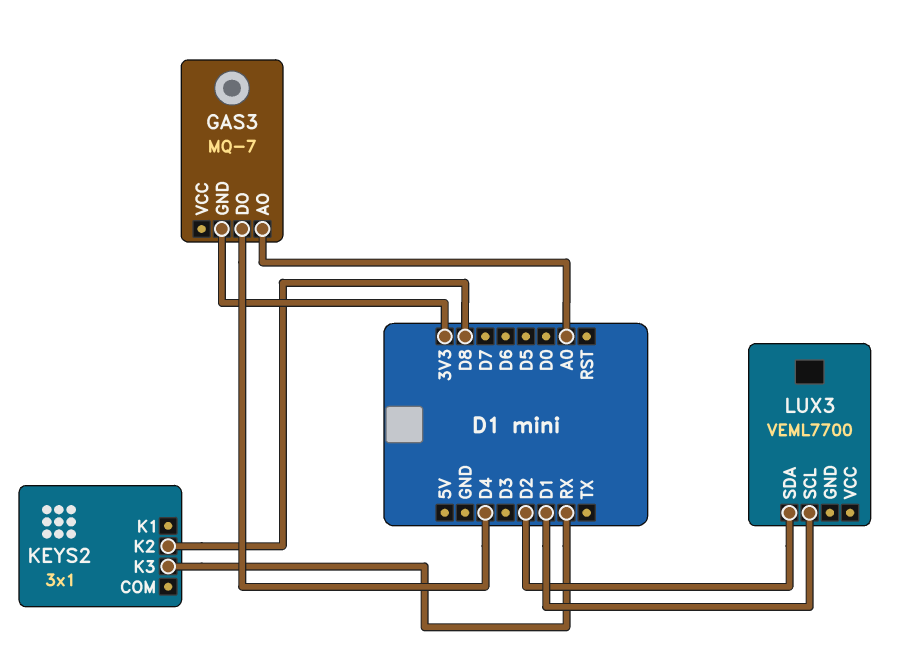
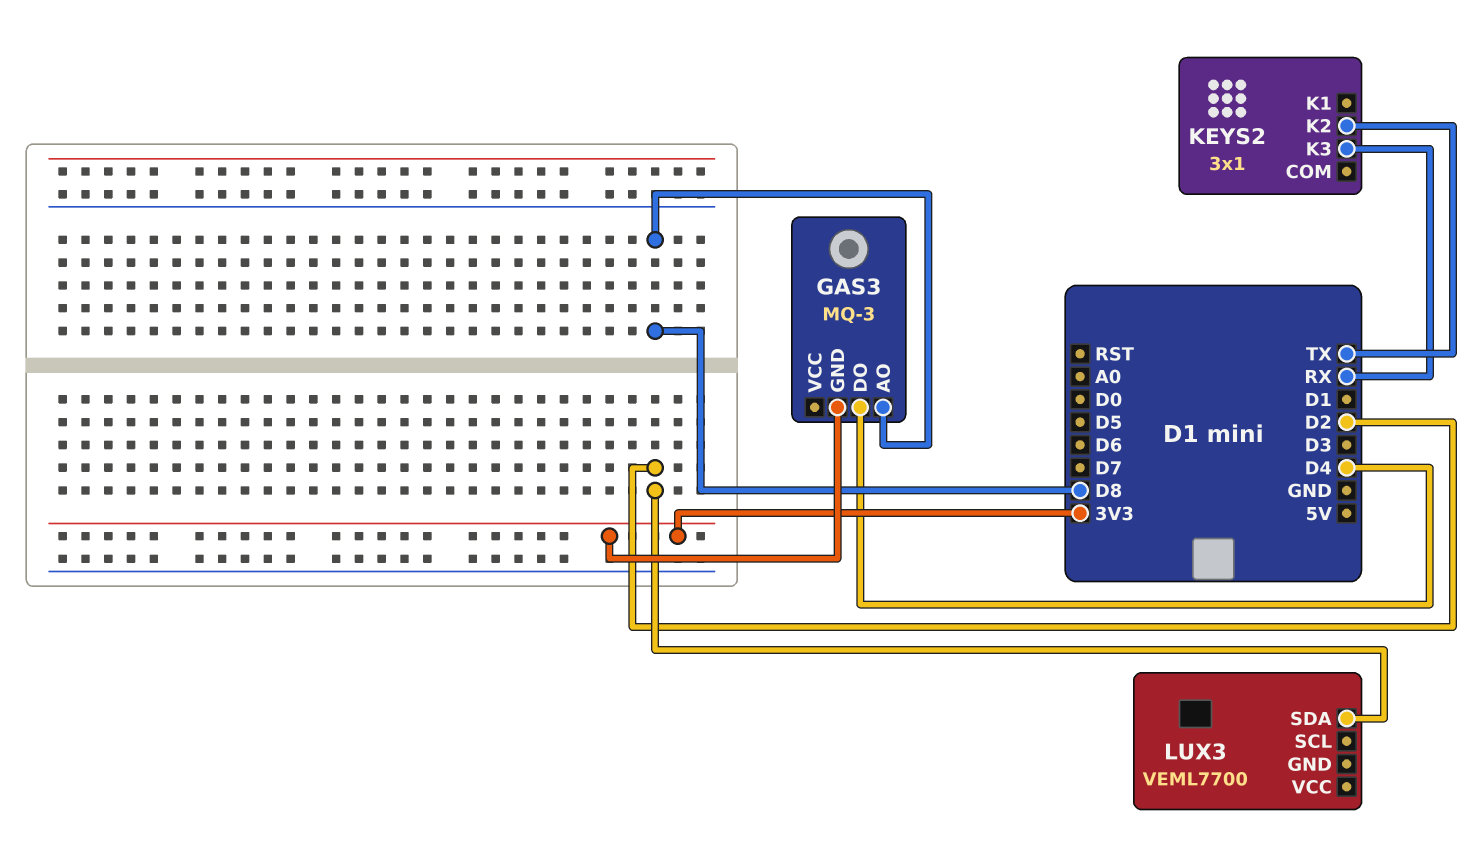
GAS3: MQ-7 -> MQ-3
GAS3 pin AO: A0 -> D8
KEYS2 pin K2: D8 -> TX
LUX3 pin SCL: D1 -> none

